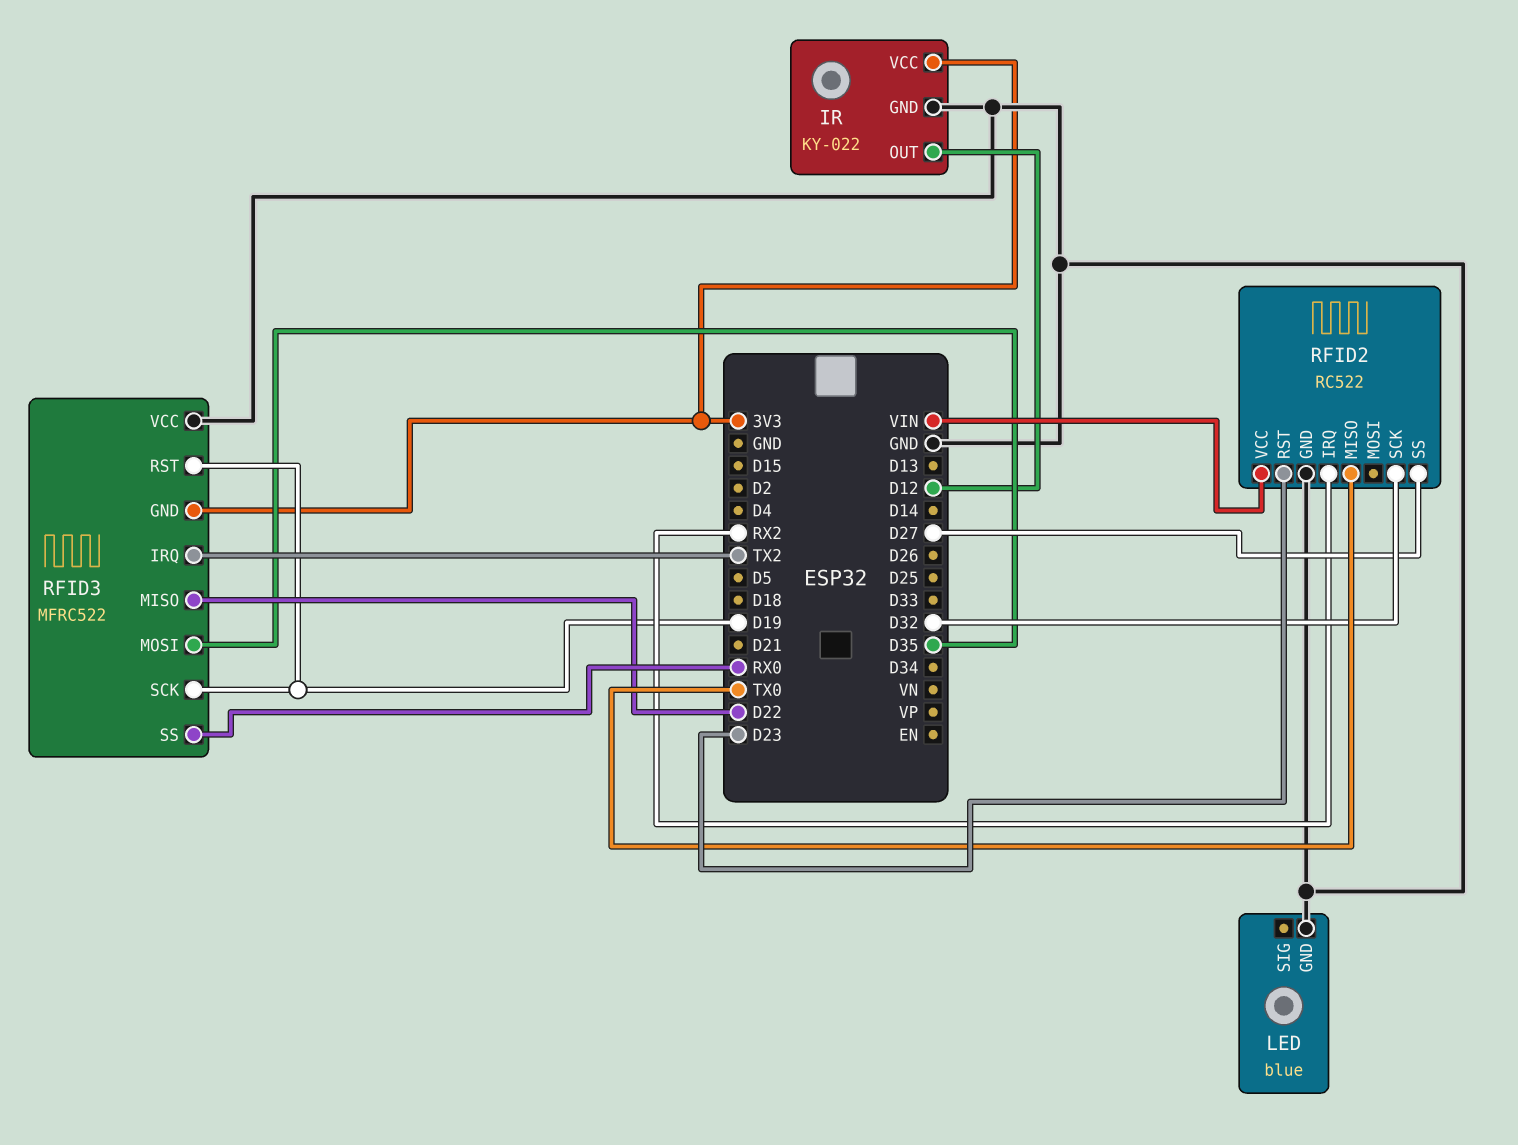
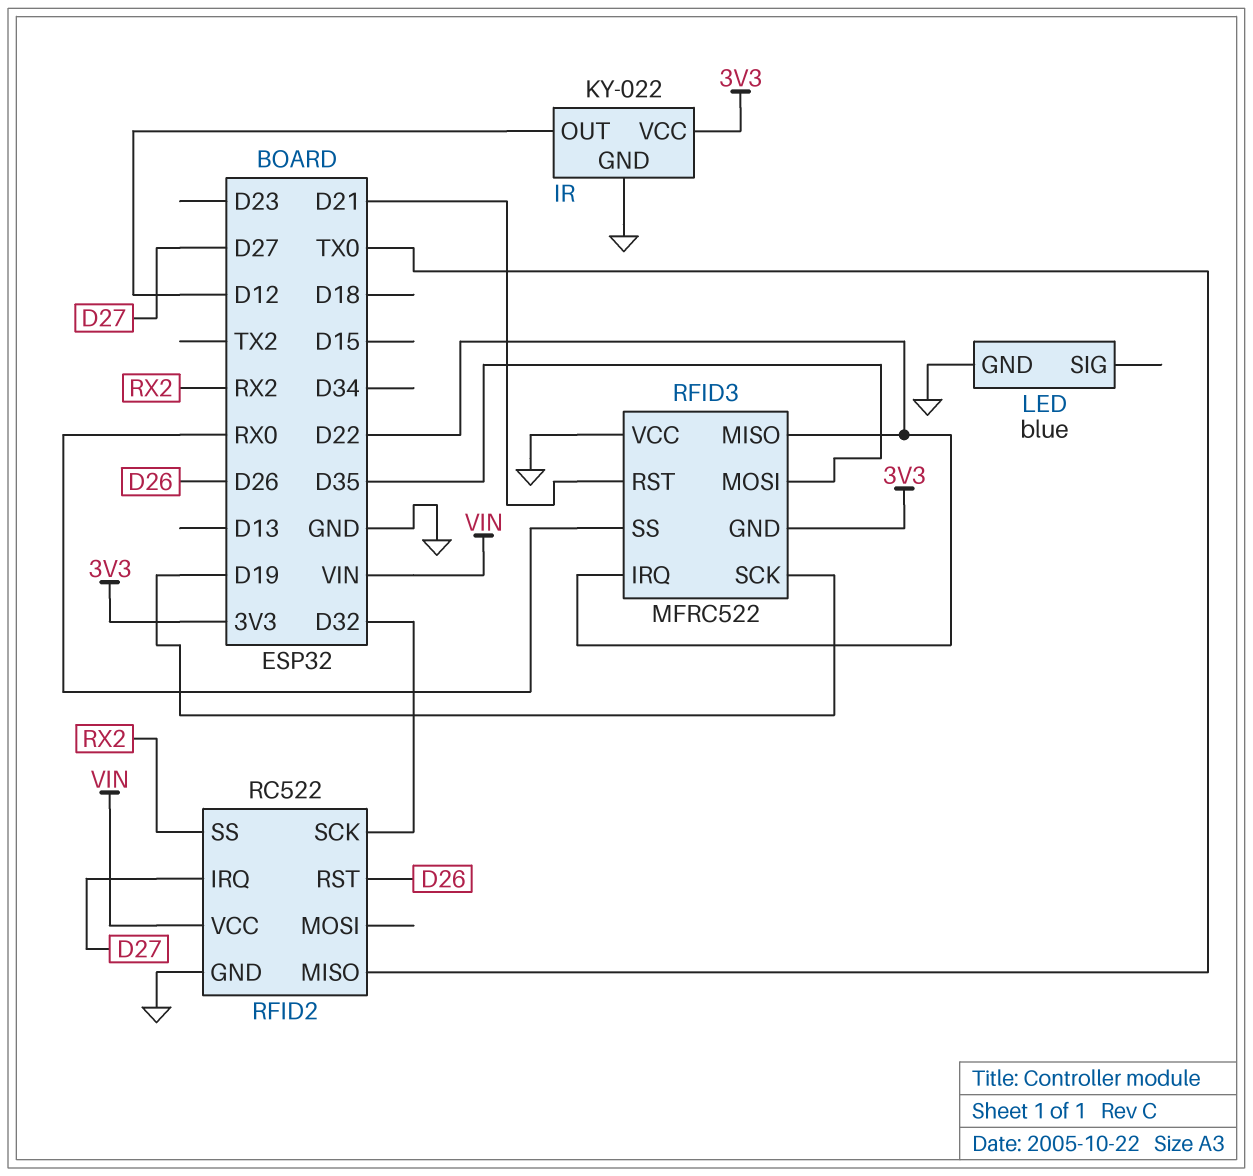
RFID2 pin IRQ: RX2 -> D27
RFID2 pin RST: D23 -> D26
RFID2 pin SS: D27 -> RX2
RFID3 pin IRQ: TX2 -> D22
RFID3 pin RST: D19 -> D21

